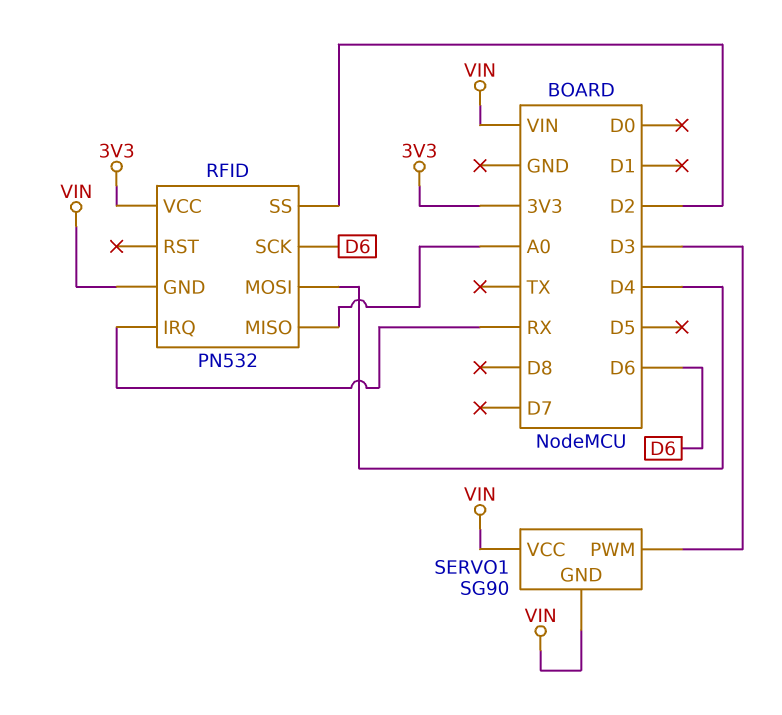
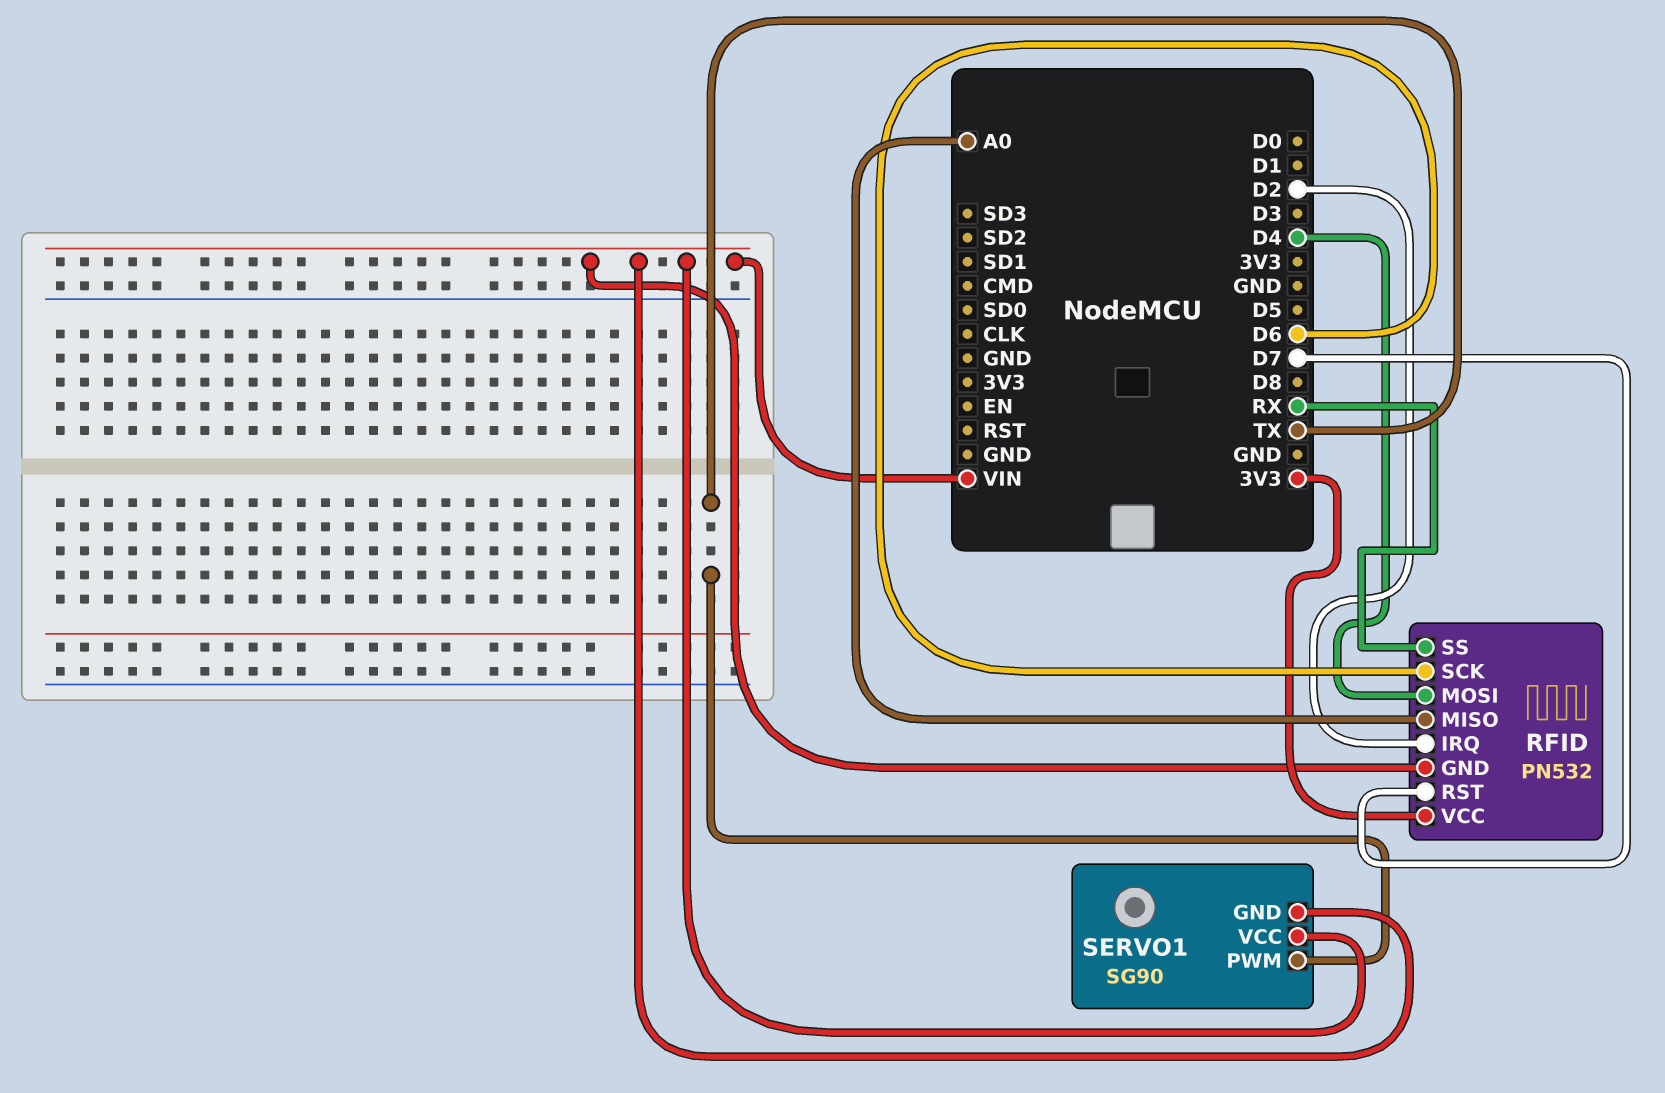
RFID pin IRQ: RX -> D2
RFID pin RST: none -> D7
RFID pin SS: D2 -> RX
SERVO1 pin PWM: D3 -> TX

